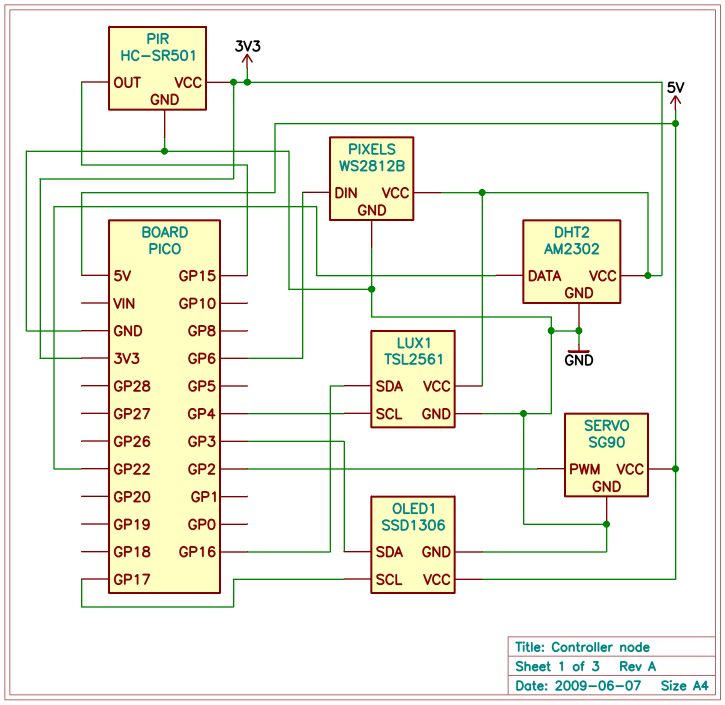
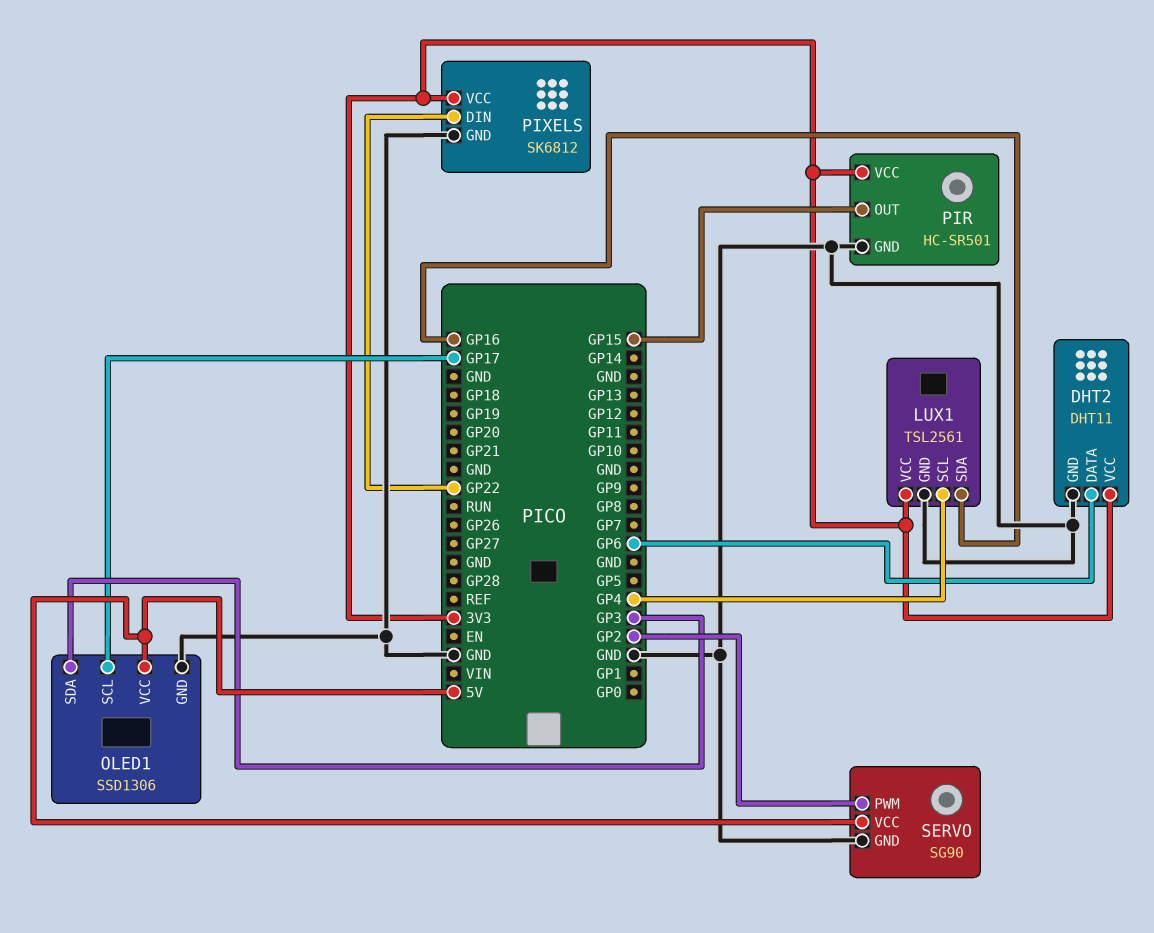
DHT2: AM2302 -> DHT11
DHT2 pin DATA: GP22 -> GP6
PIXELS: WS2812B -> SK6812
PIXELS pin DIN: GP6 -> GP22

